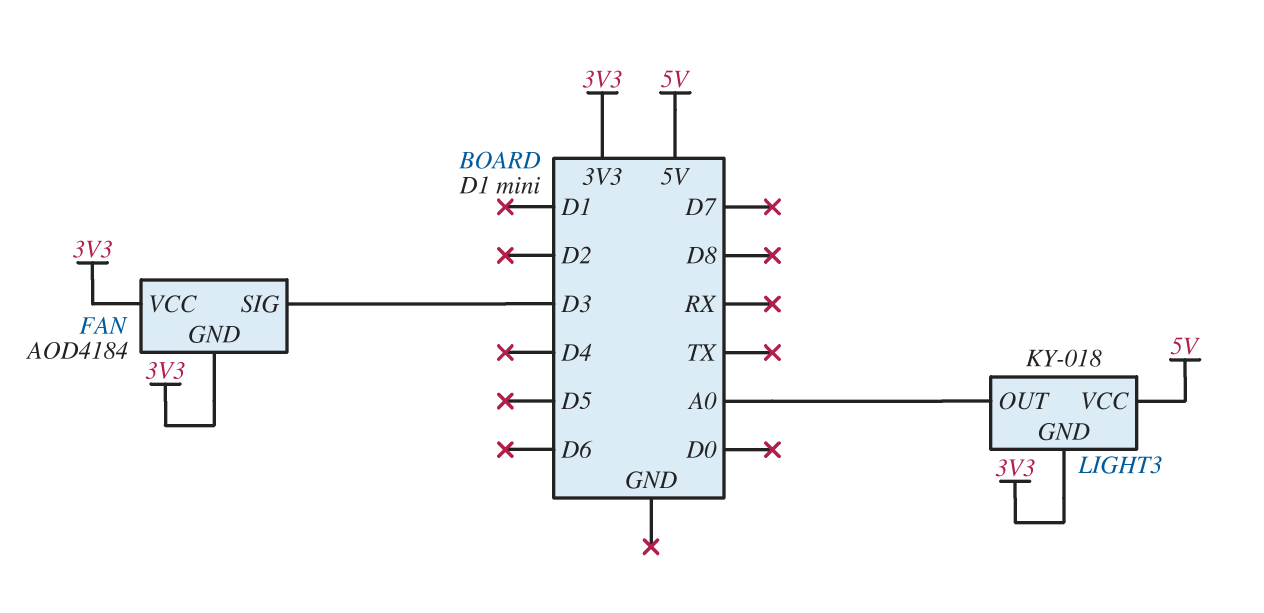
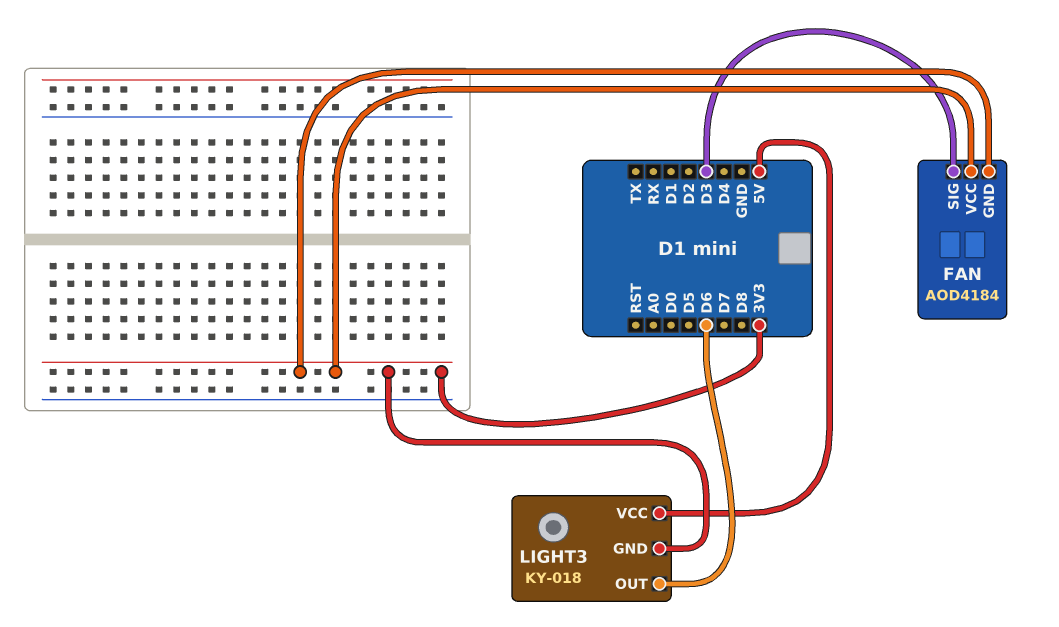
LIGHT3 pin OUT: A0 -> D6

